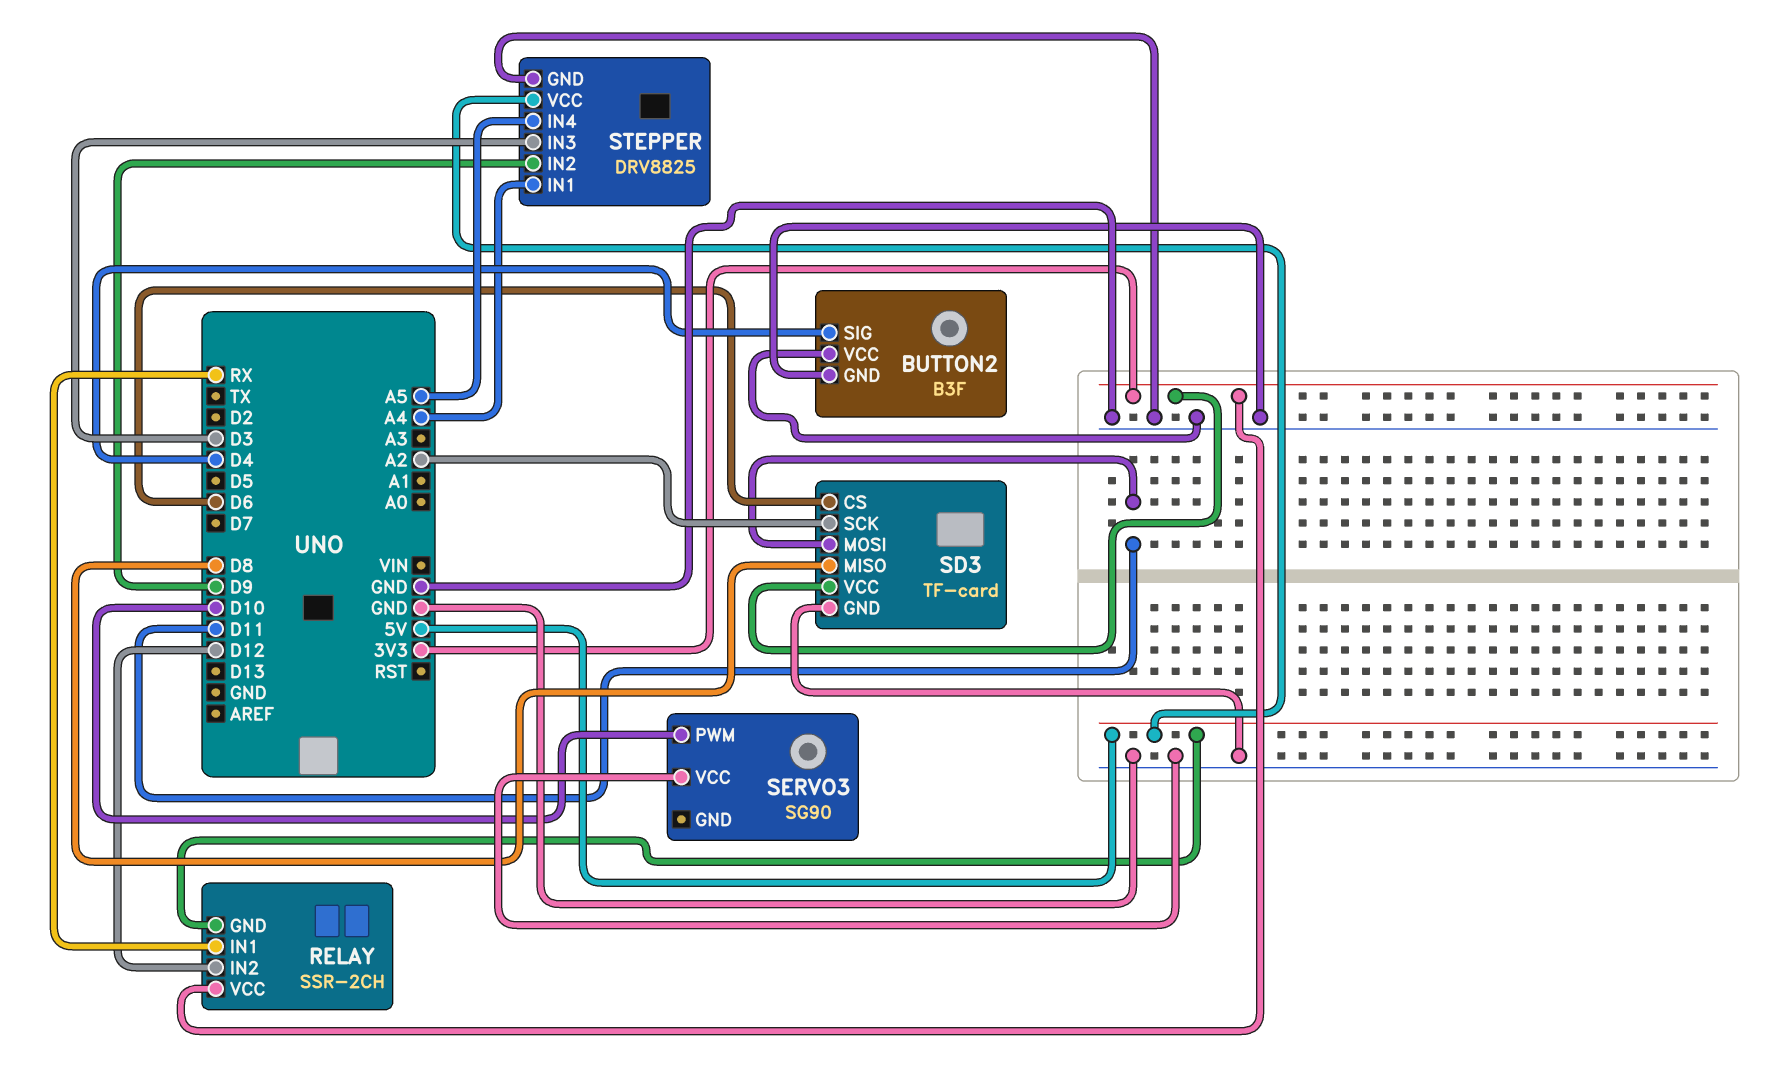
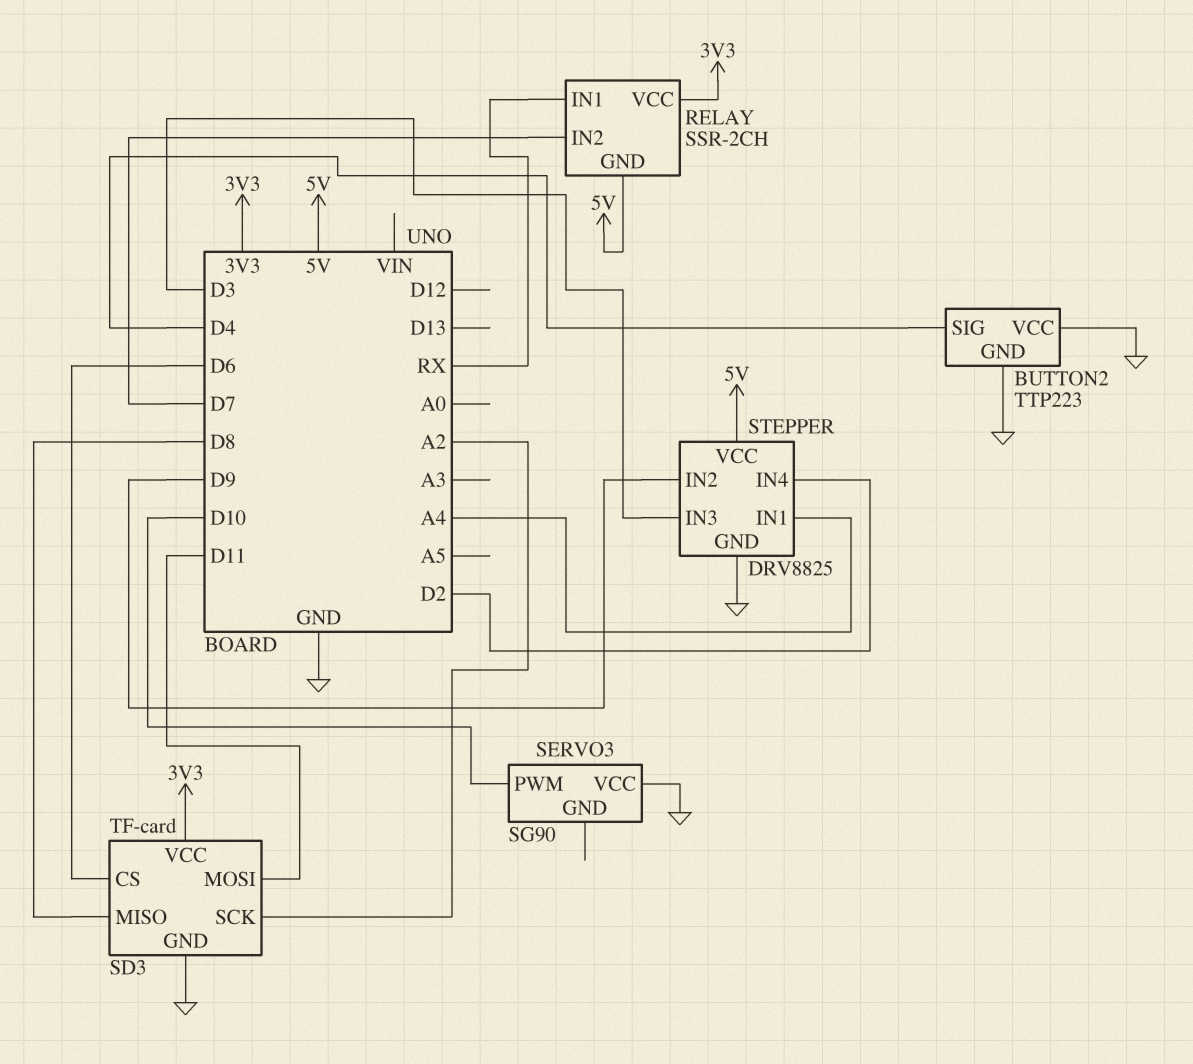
BUTTON2: B3F -> TTP223
RELAY pin IN2: D12 -> D7
STEPPER pin IN4: A5 -> D2

